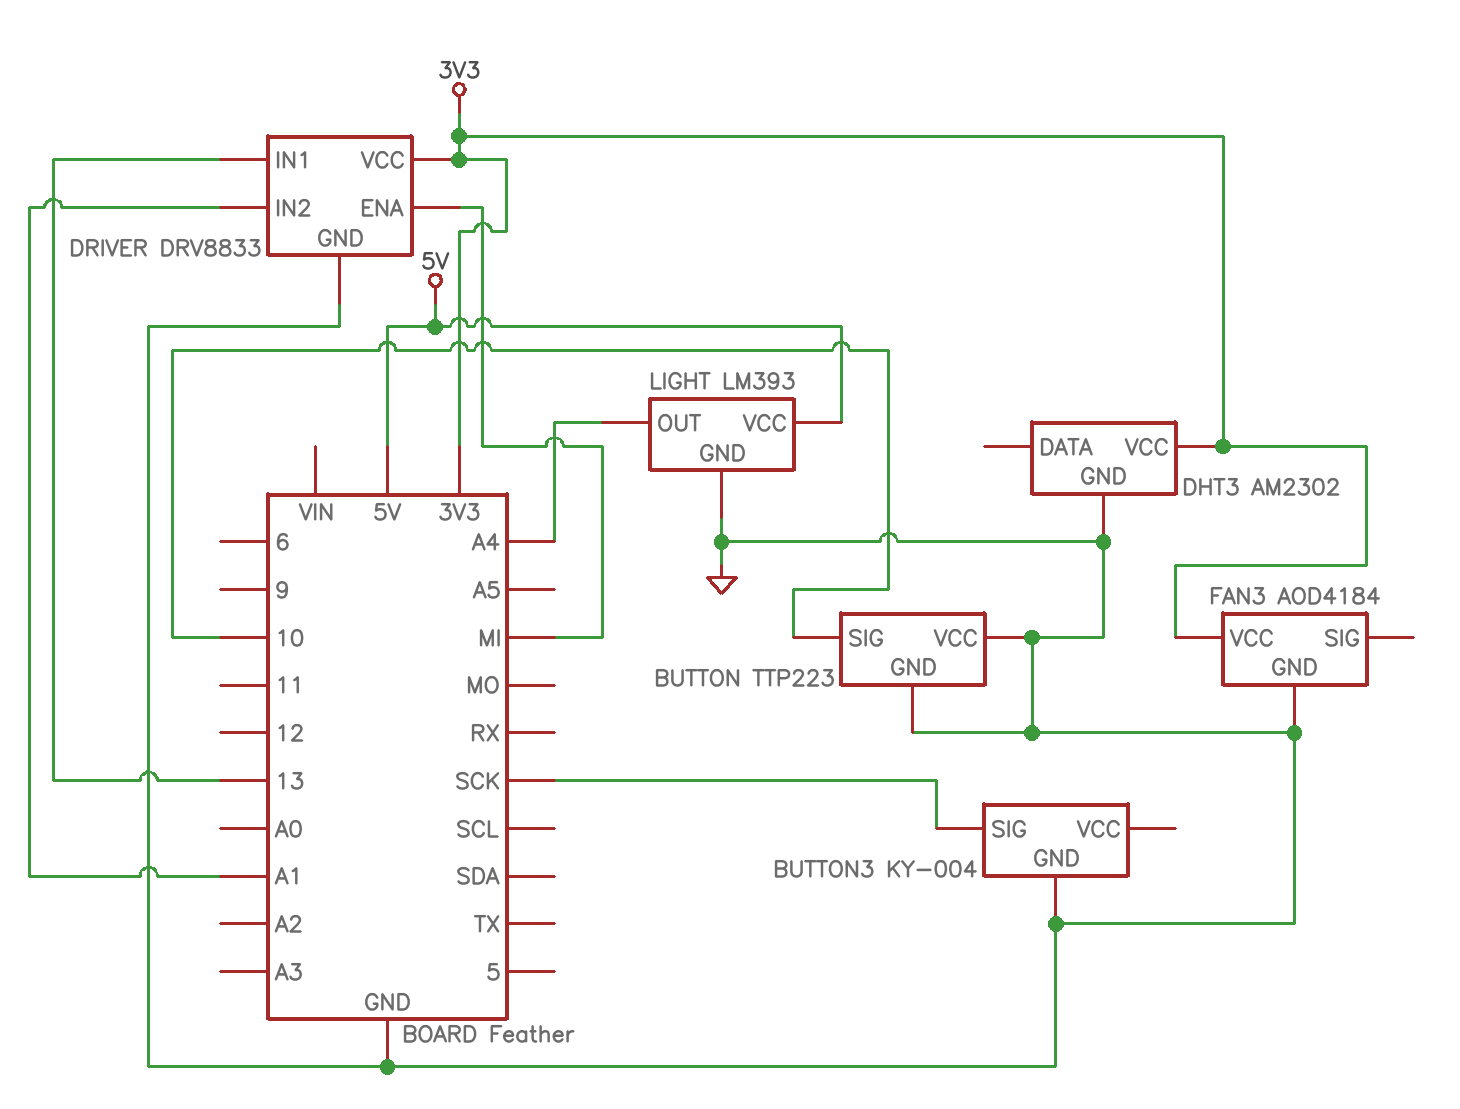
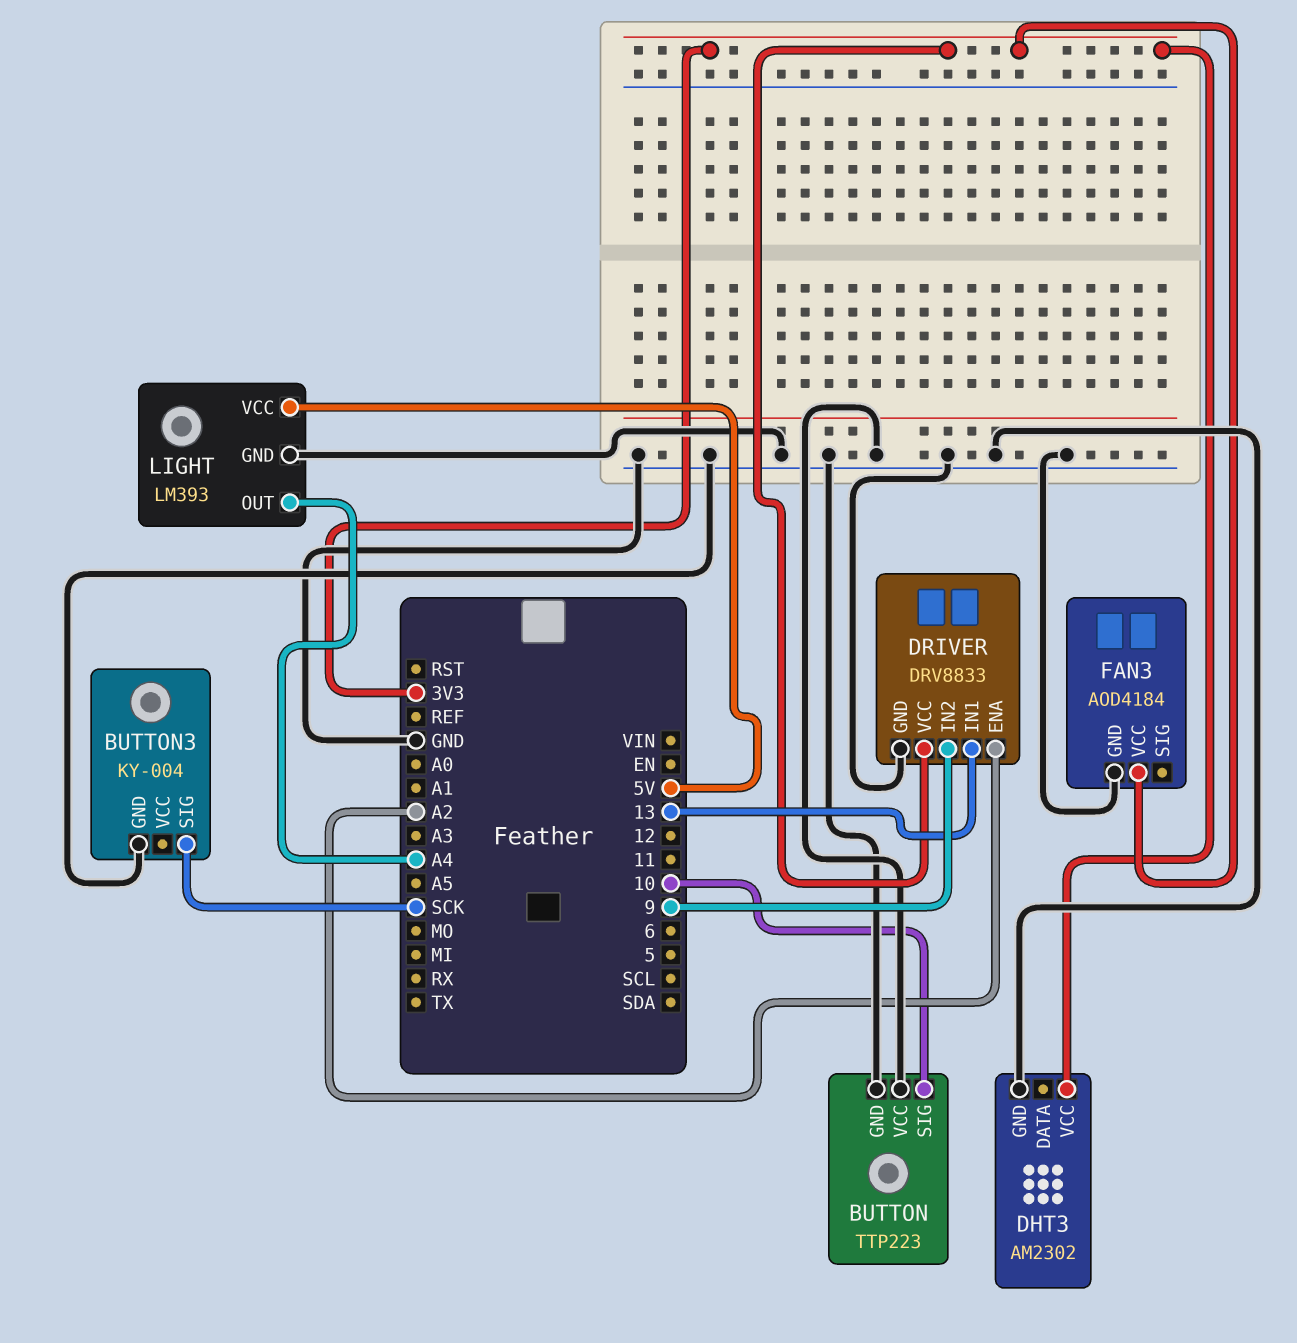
DRIVER pin ENA: MI -> A2
DRIVER pin IN2: A1 -> 9

